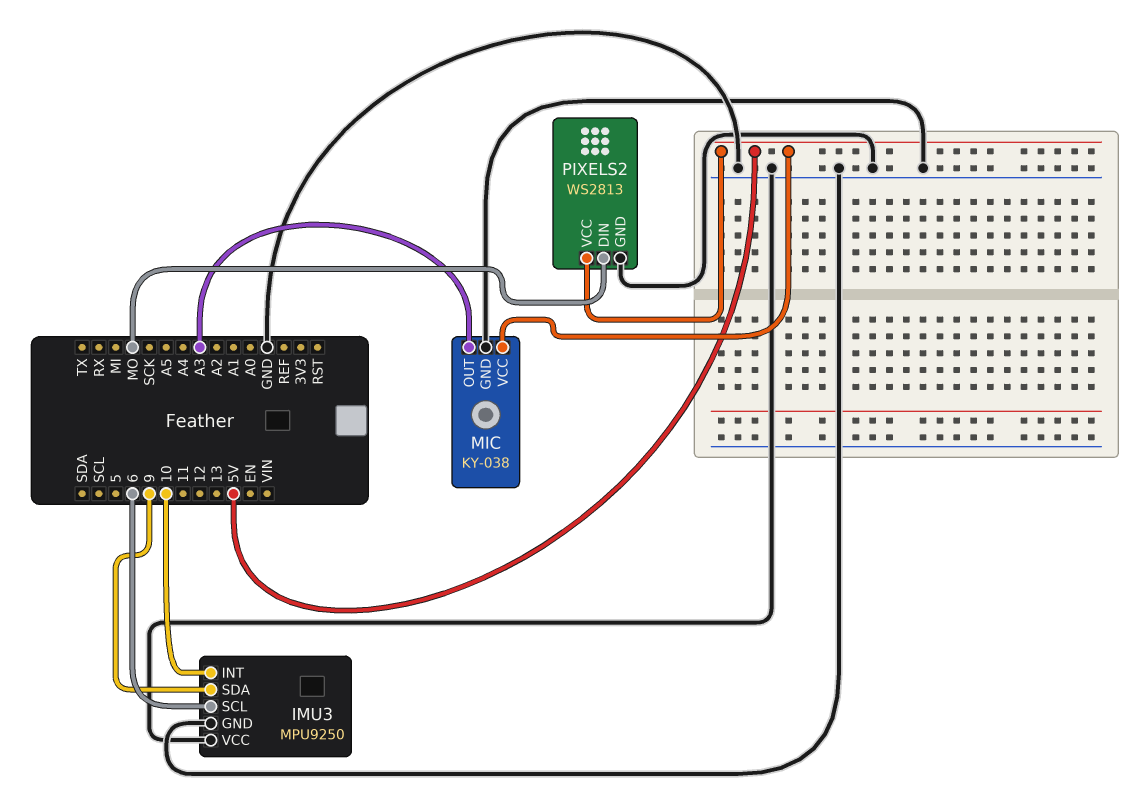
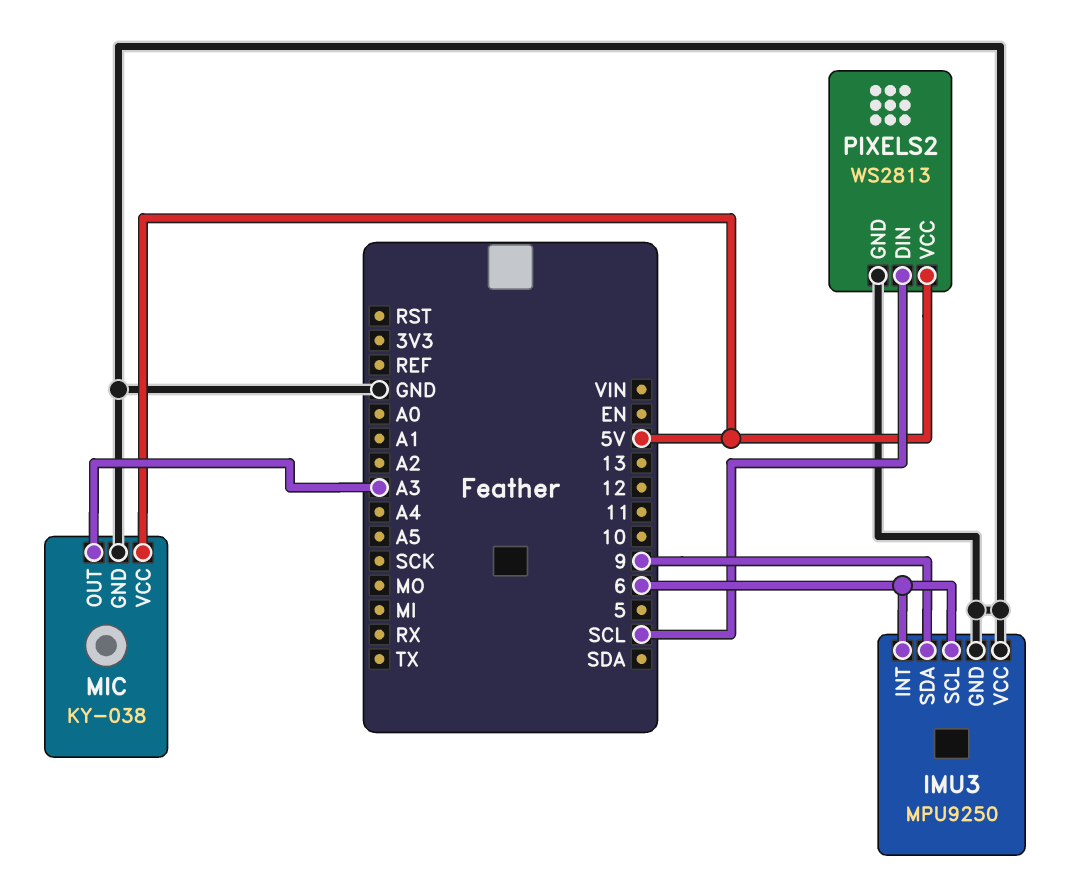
IMU3 pin INT: 10 -> 6
PIXELS2 pin DIN: MO -> SCL

